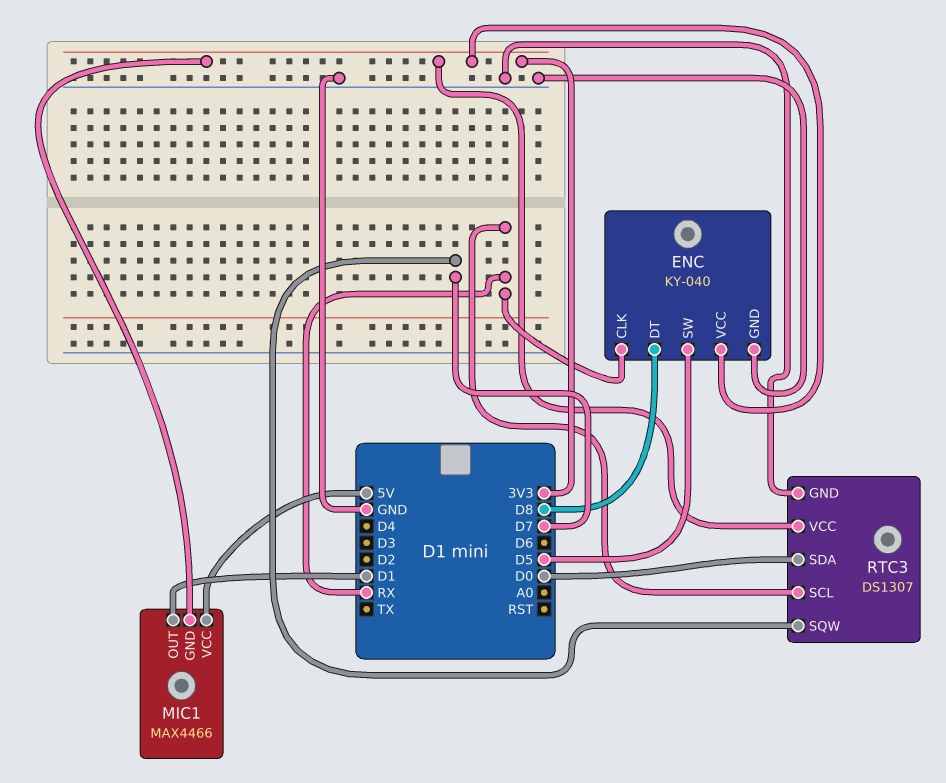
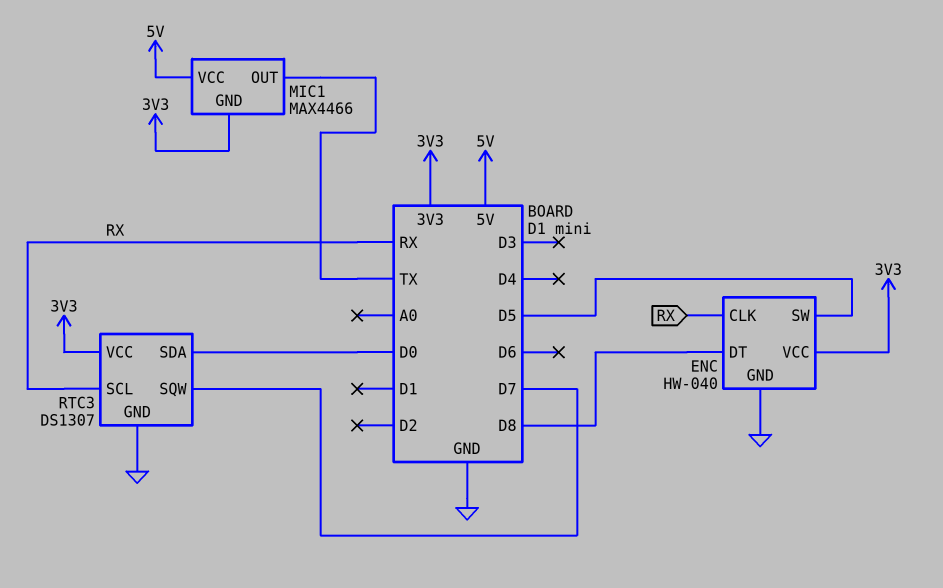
ENC: KY-040 -> HW-040
MIC1 pin OUT: D1 -> TX

